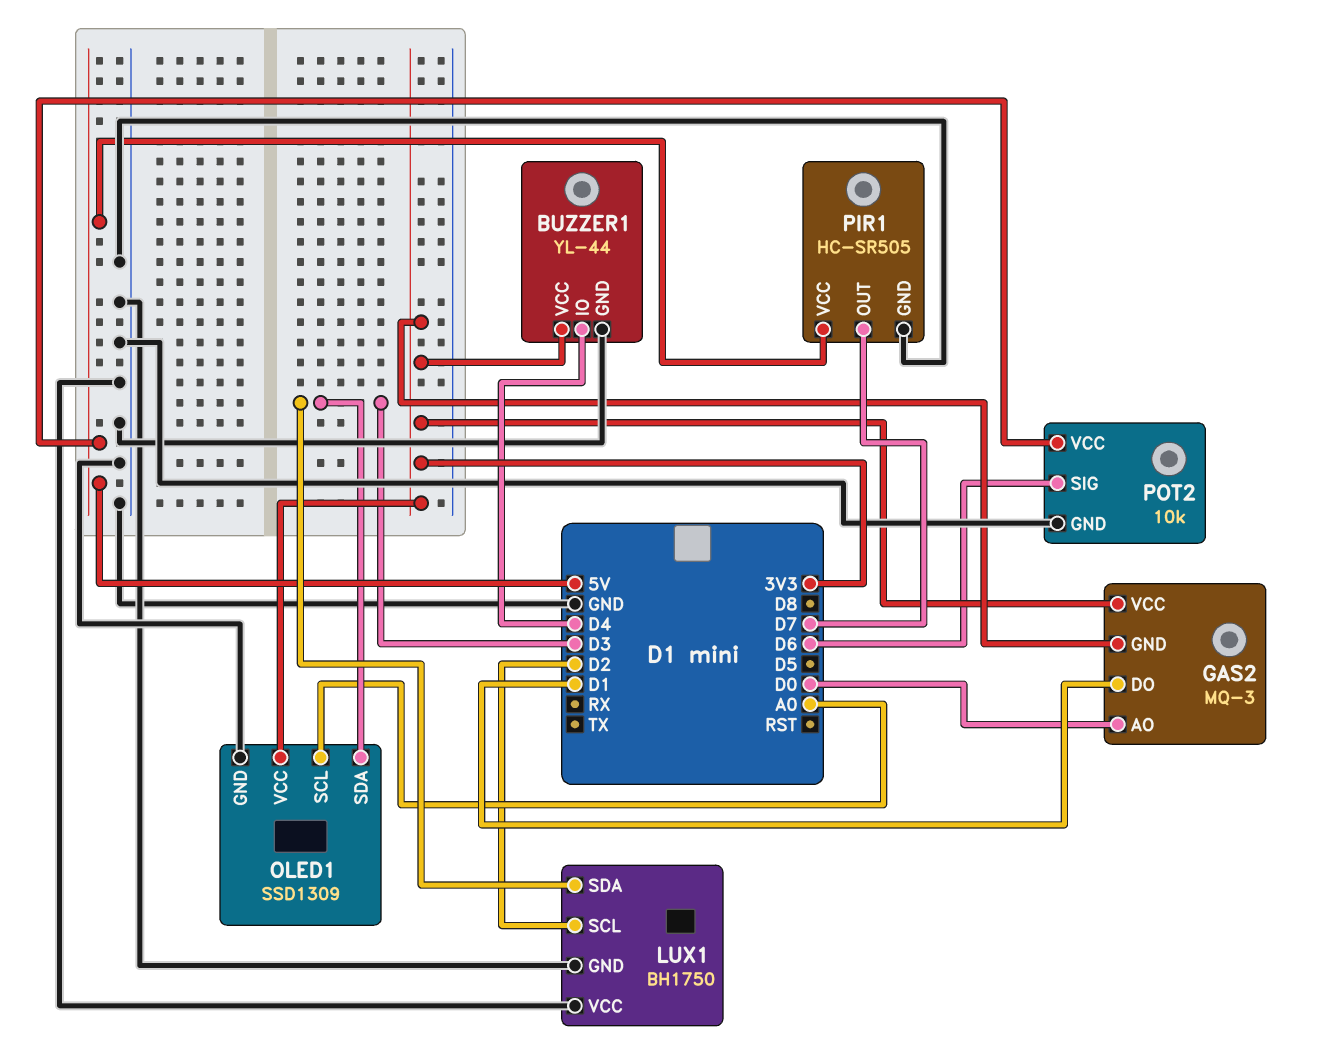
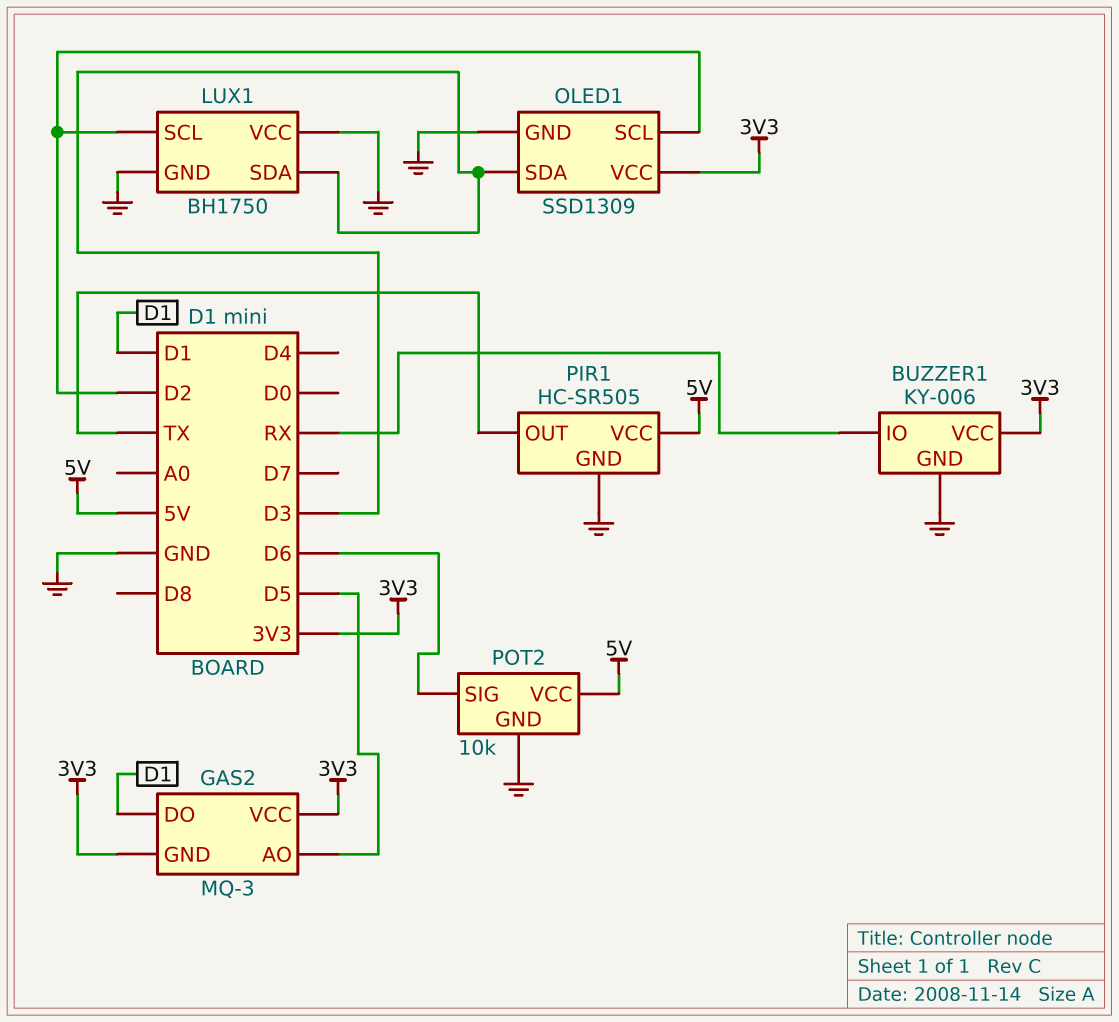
BUZZER1: YL-44 -> KY-006
BUZZER1 pin IO: D4 -> RX
GAS2 pin AO: D0 -> D5
OLED1 pin SCL: A0 -> D2
PIR1 pin OUT: D7 -> TX

